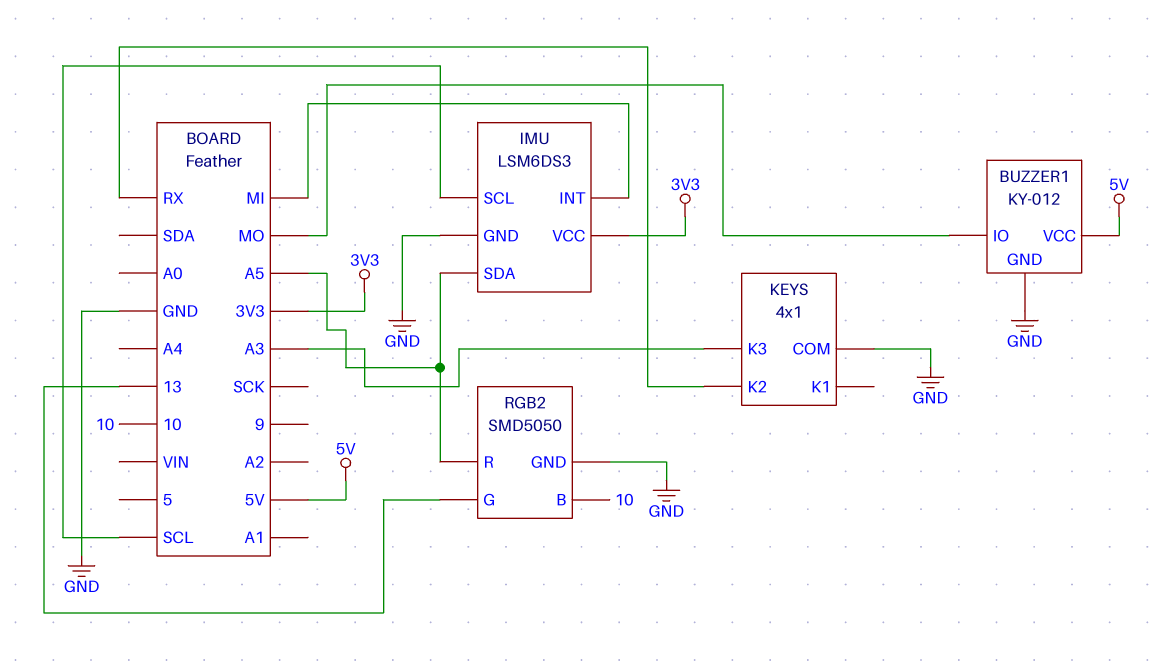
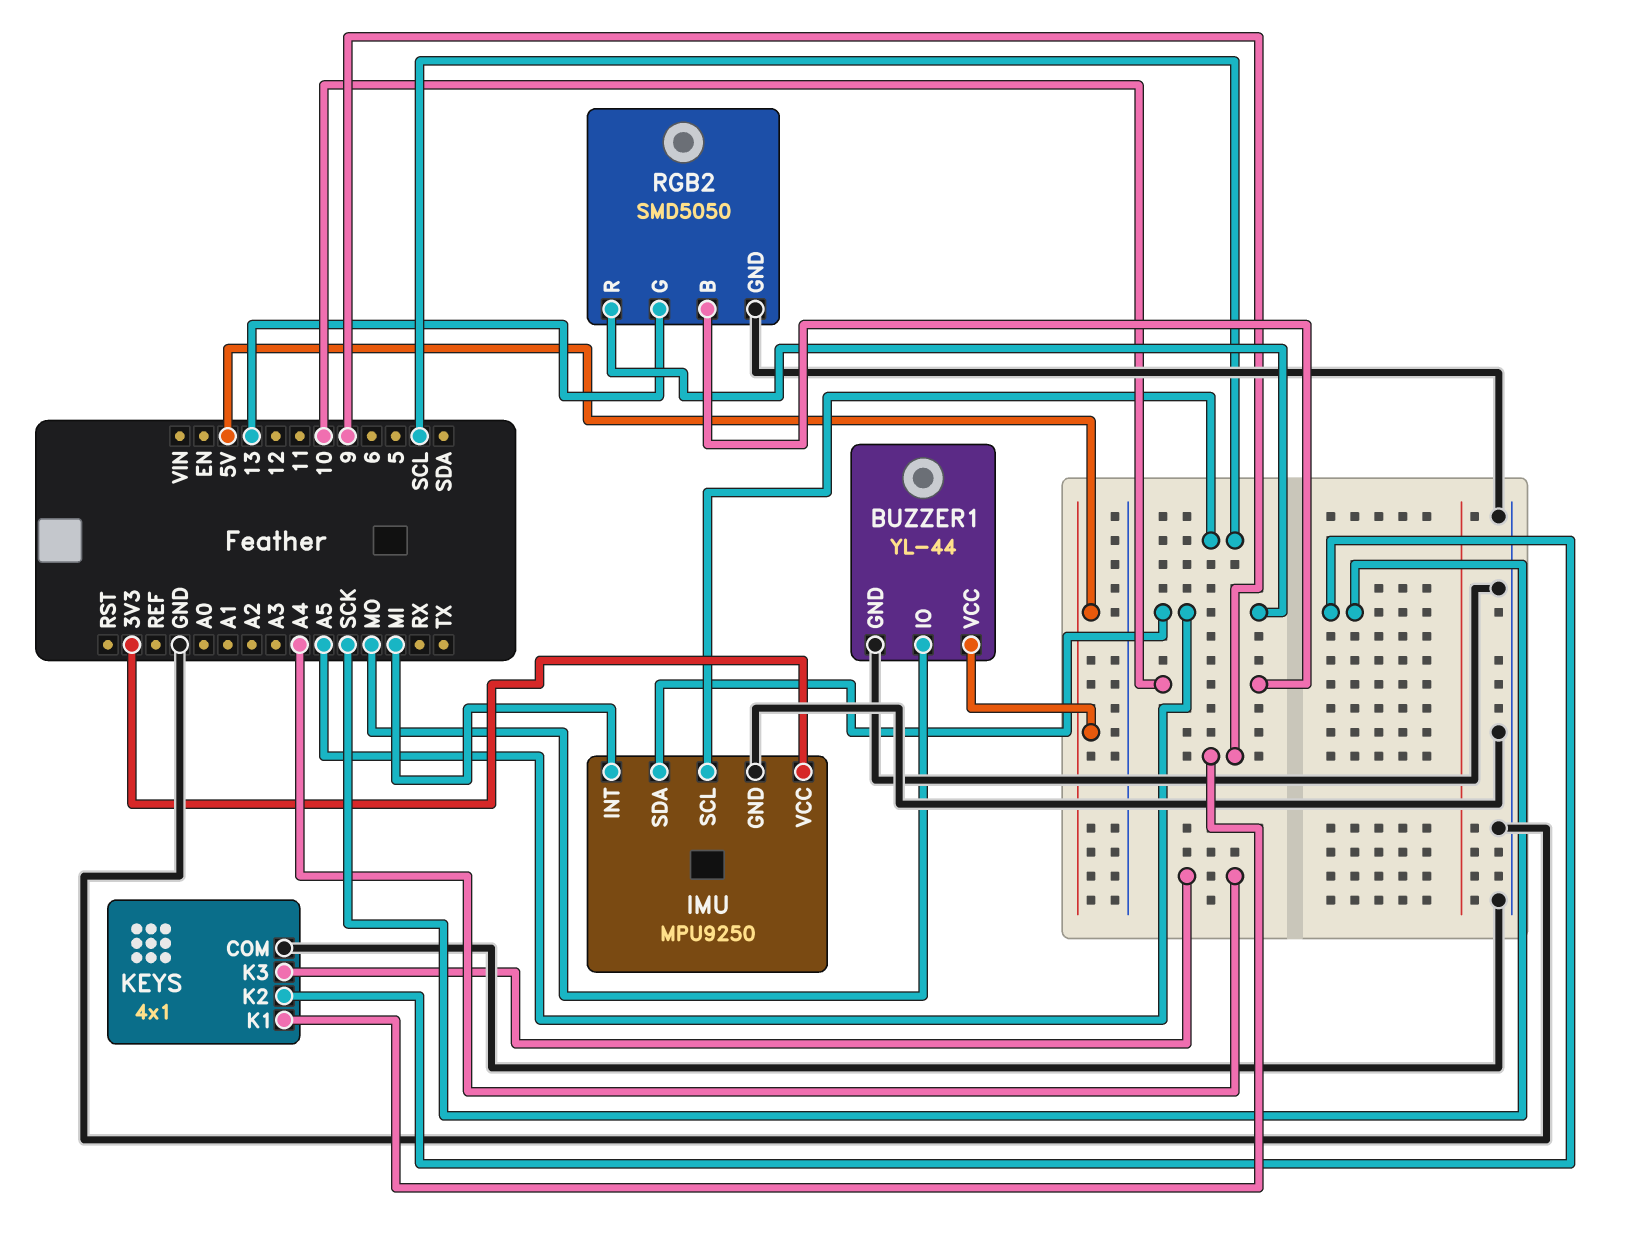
BUZZER1: KY-012 -> YL-44
IMU: LSM6DS3 -> MPU9250
KEYS pin K1: none -> 9
KEYS pin K2: RX -> SCK
KEYS pin K3: A3 -> A4

